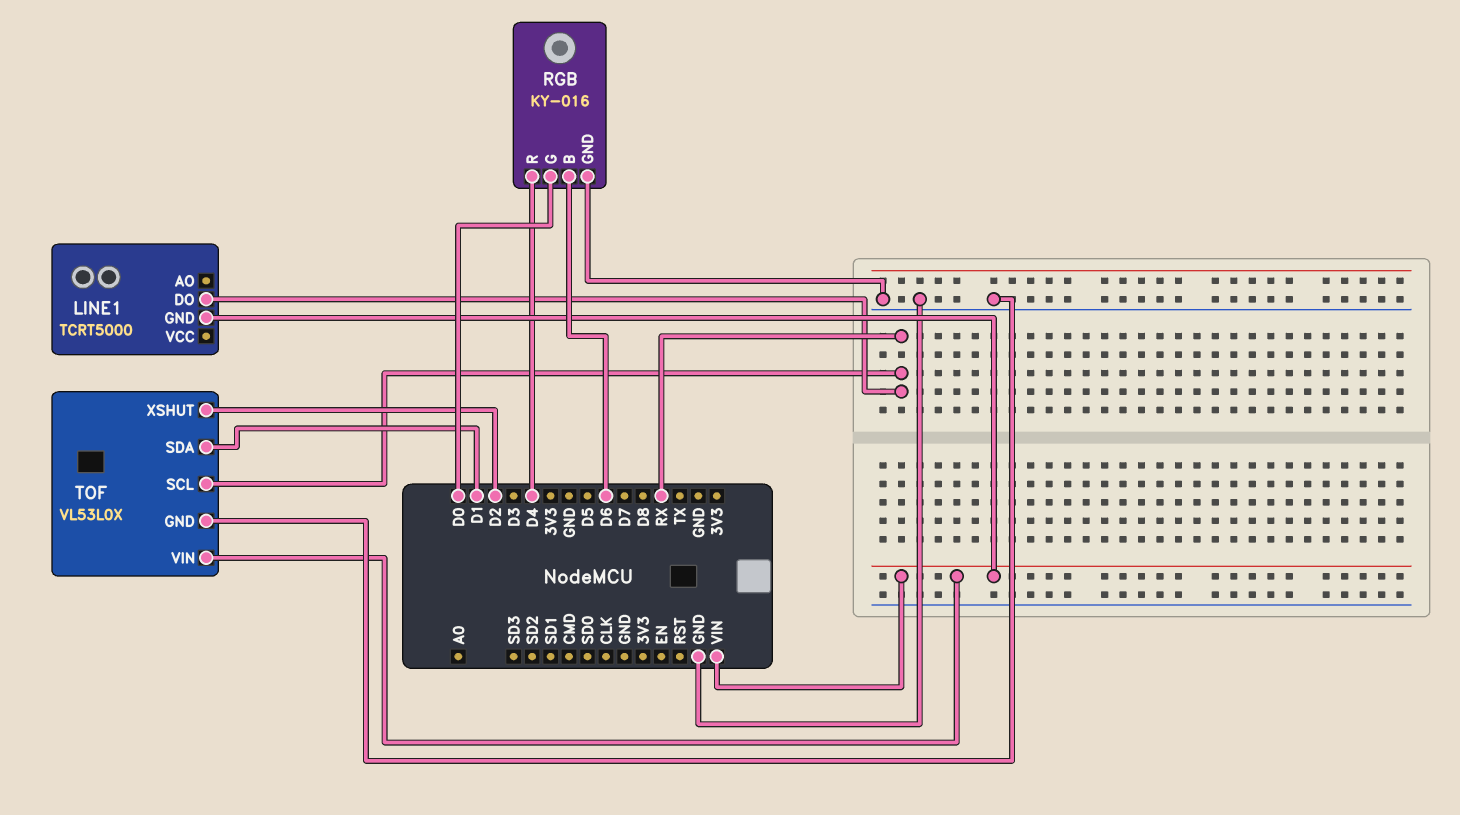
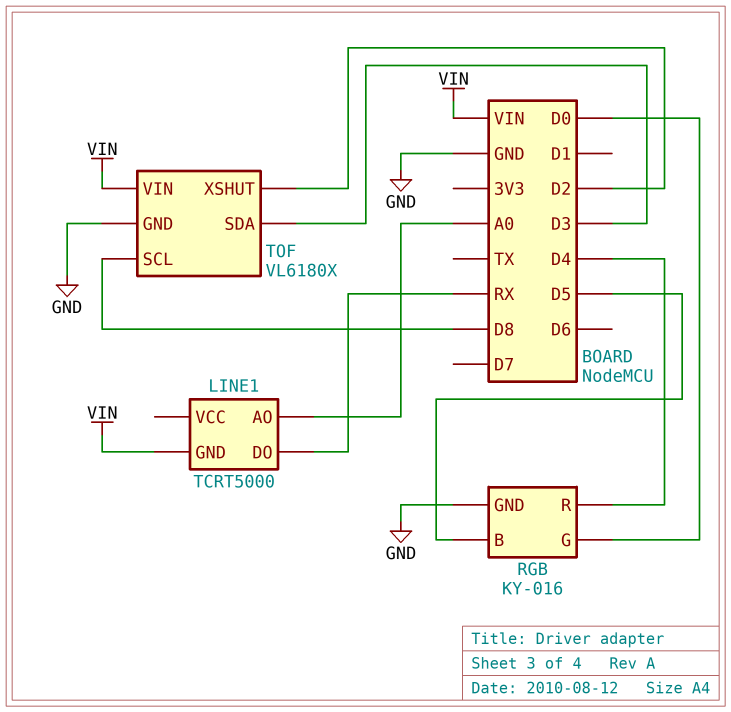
LINE1 pin AO: none -> A0
RGB pin B: D6 -> D5
TOF: VL53L0X -> VL6180X
TOF pin SCL: RX -> D8
TOF pin SDA: D1 -> D3

